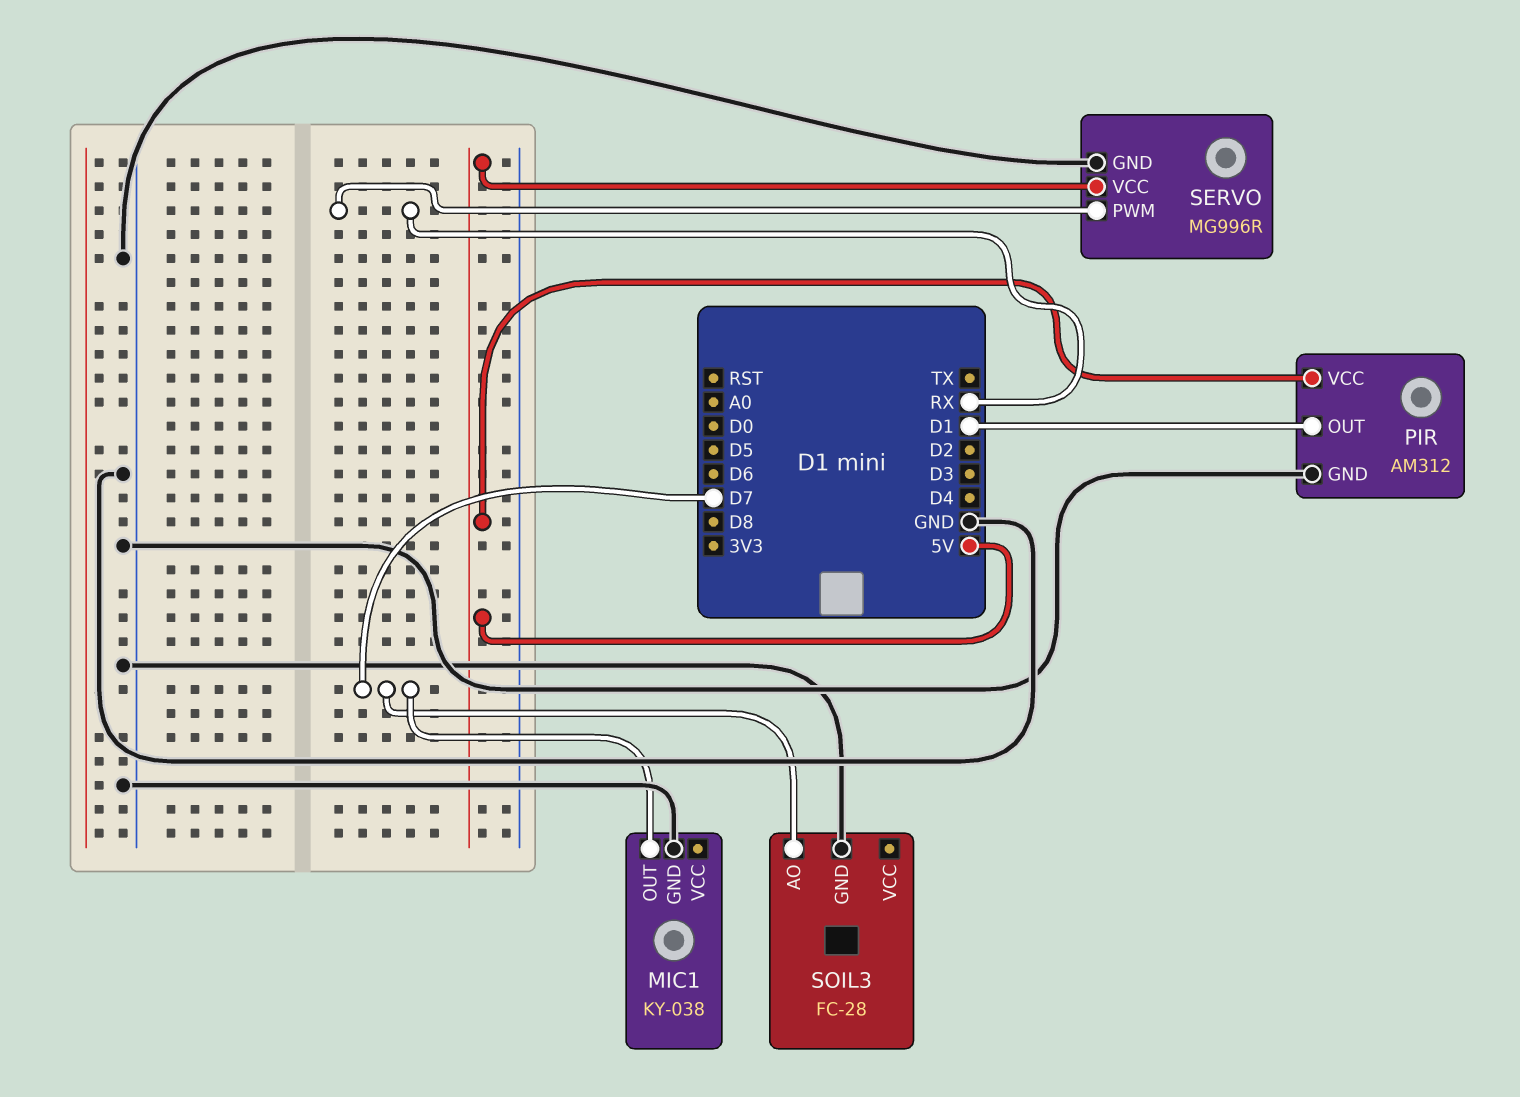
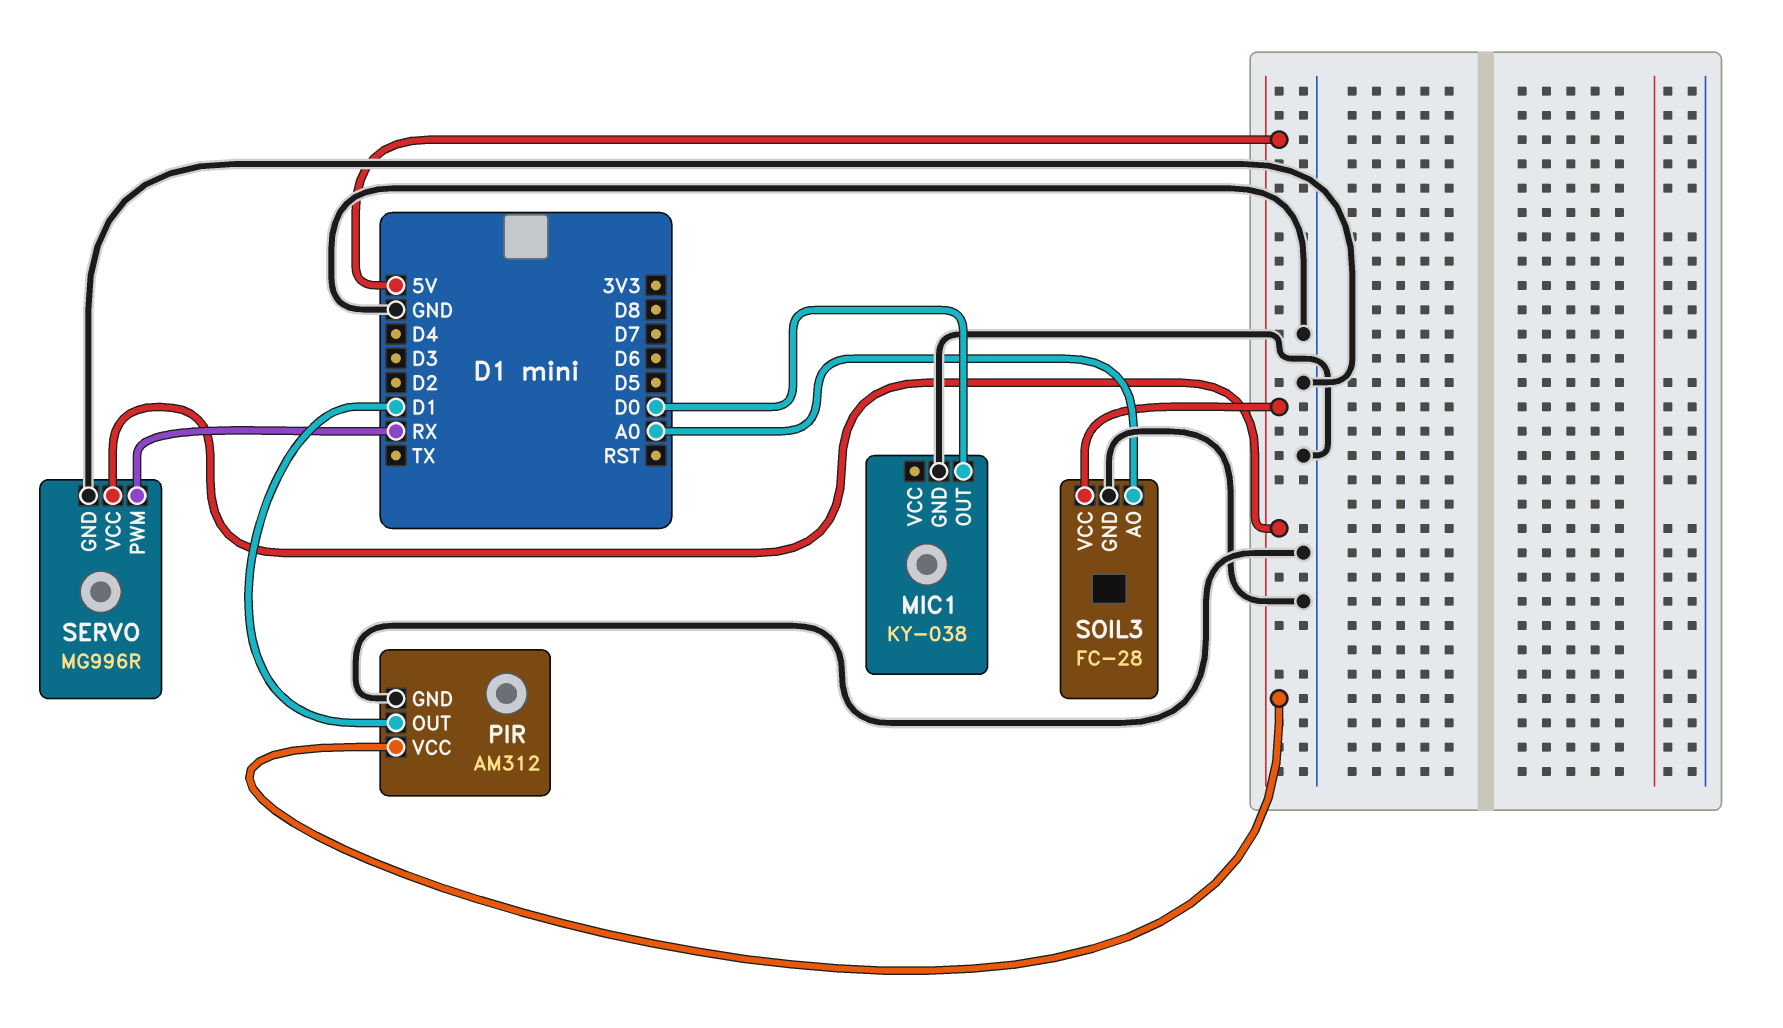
MIC1 pin OUT: D7 -> D0
SOIL3 pin AO: D7 -> A0
SOIL3 pin VCC: none -> 5V

